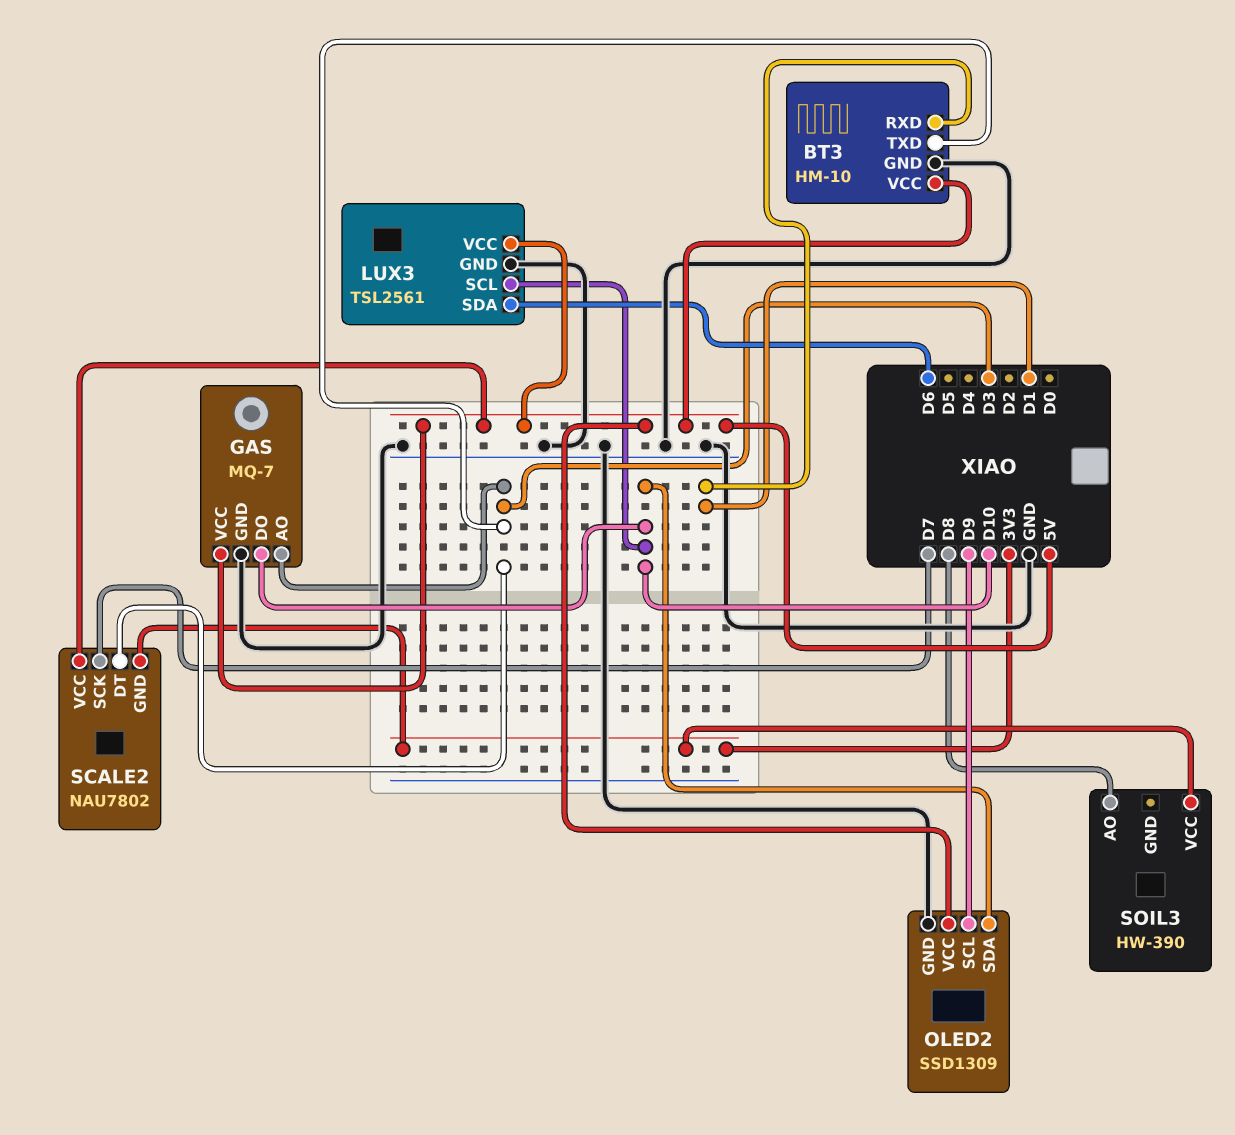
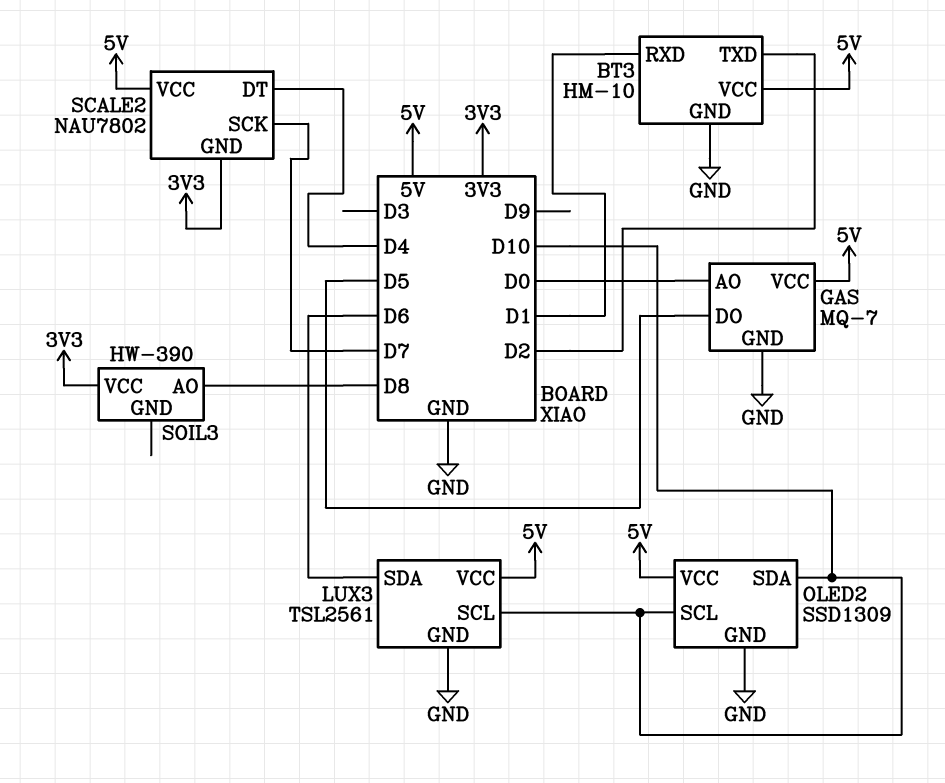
BT3 pin TXD: D3 -> D2
GAS pin AO: D3 -> D0
GAS pin DO: D10 -> D5
OLED2 pin SCL: D9 -> D10
SCALE2 pin DT: D3 -> D4

